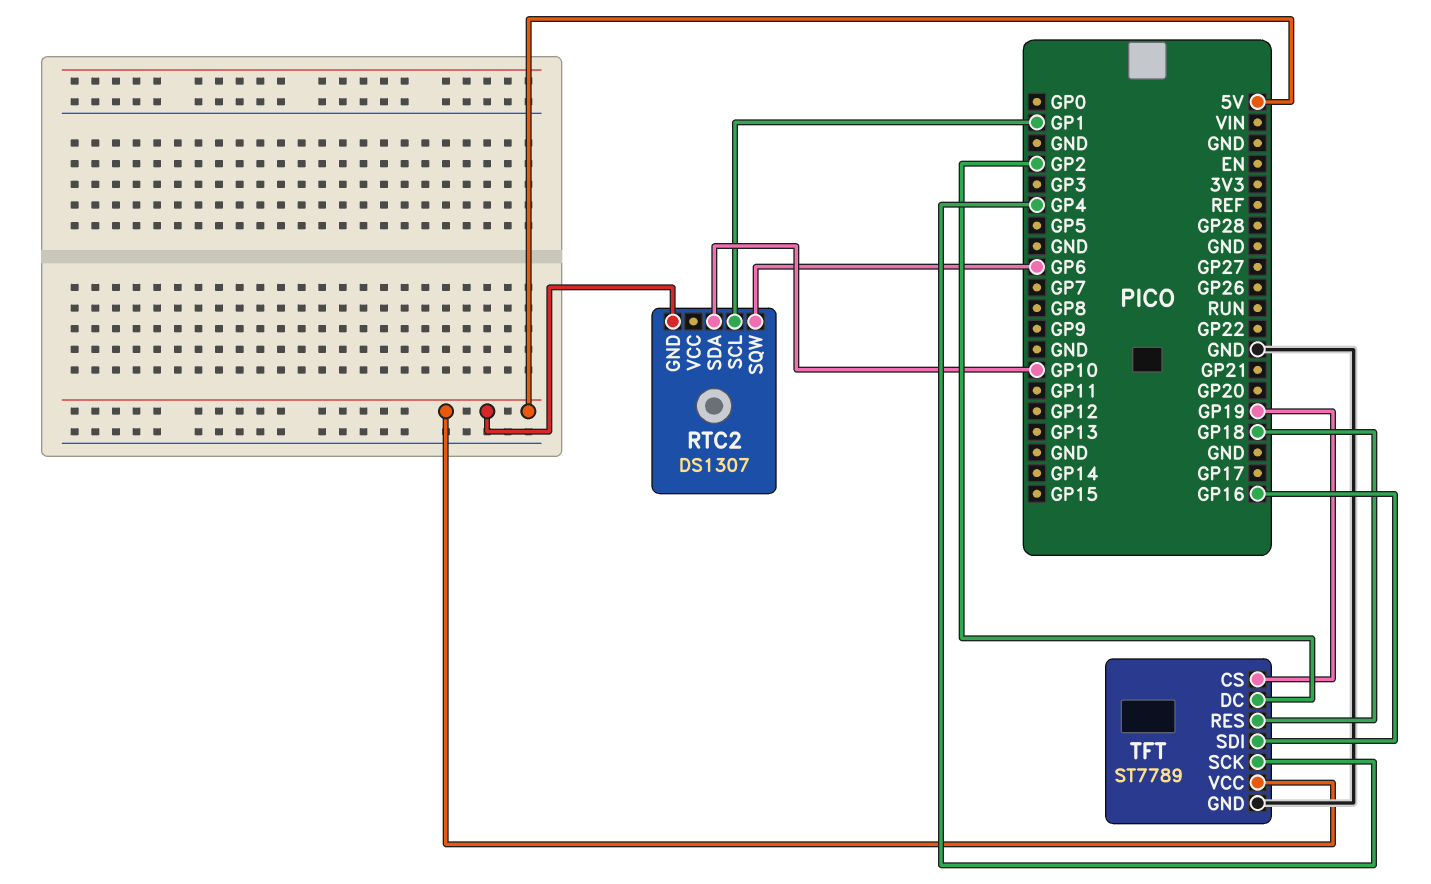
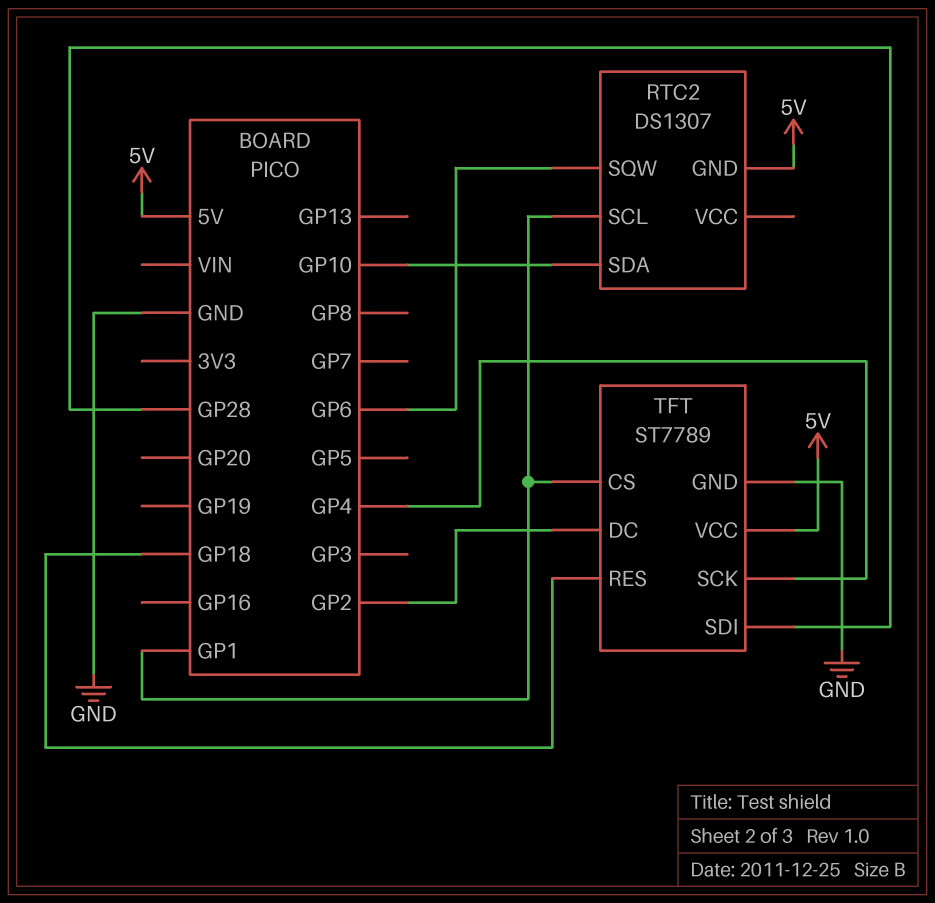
TFT pin CS: GP19 -> GP1
TFT pin SDI: GP16 -> GP28

